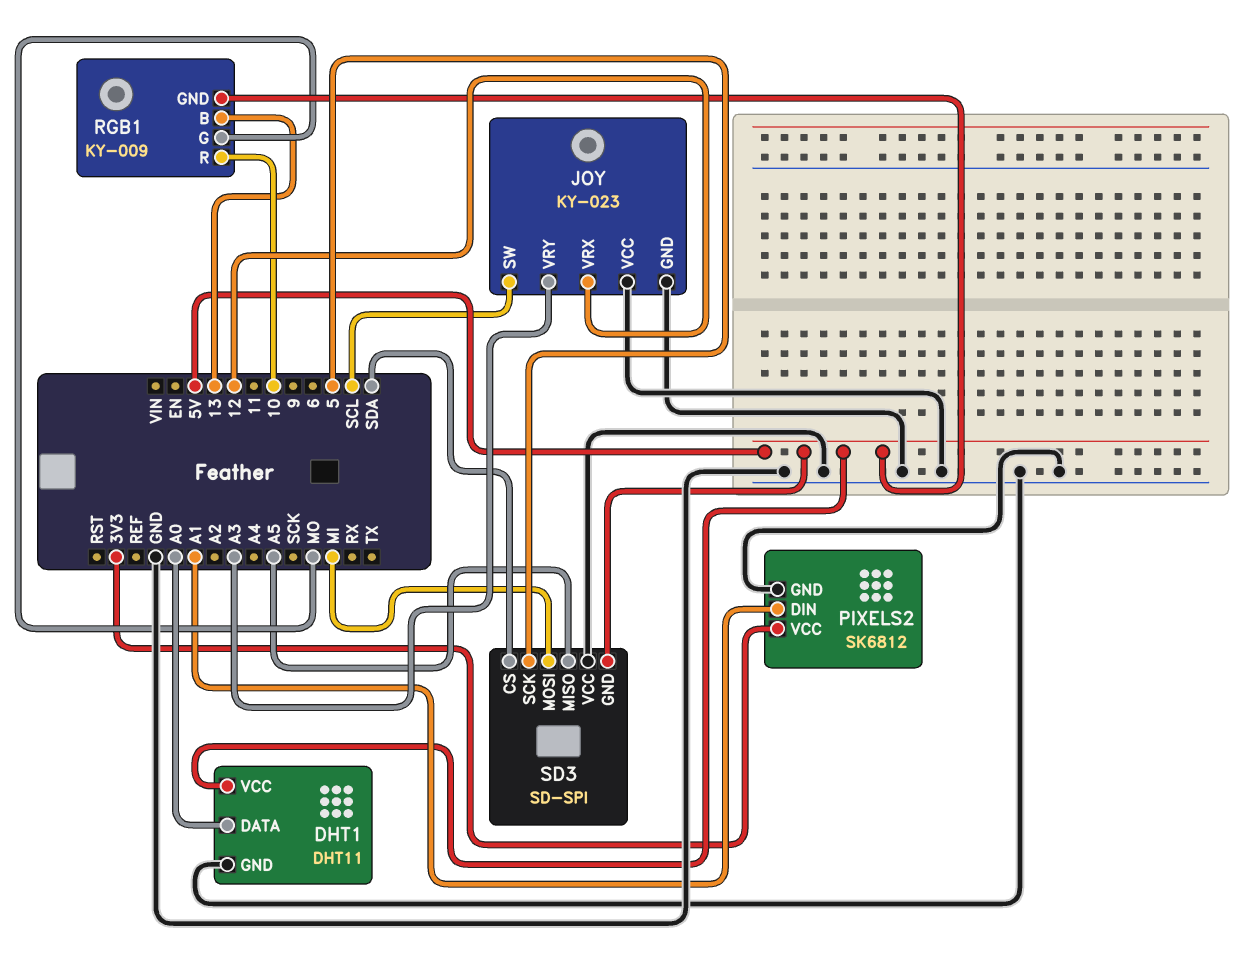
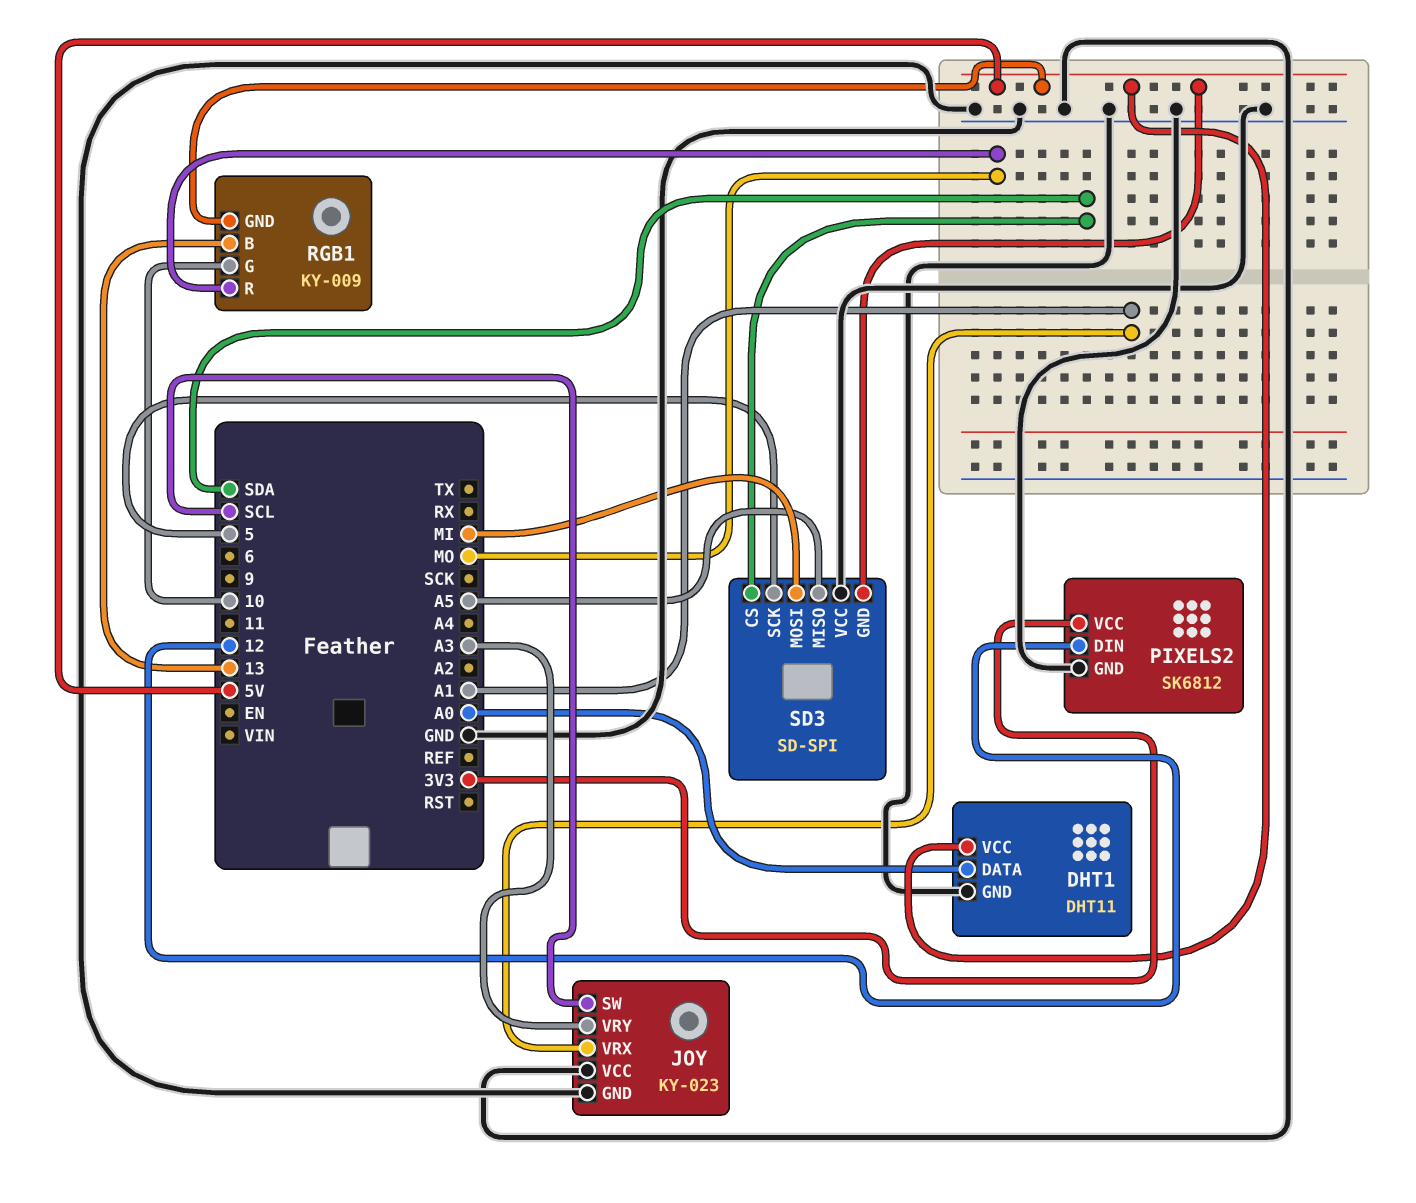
JOY pin VRX: 12 -> A1
PIXELS2 pin DIN: A1 -> 12
RGB1 pin G: MO -> 10
RGB1 pin R: 10 -> MO

